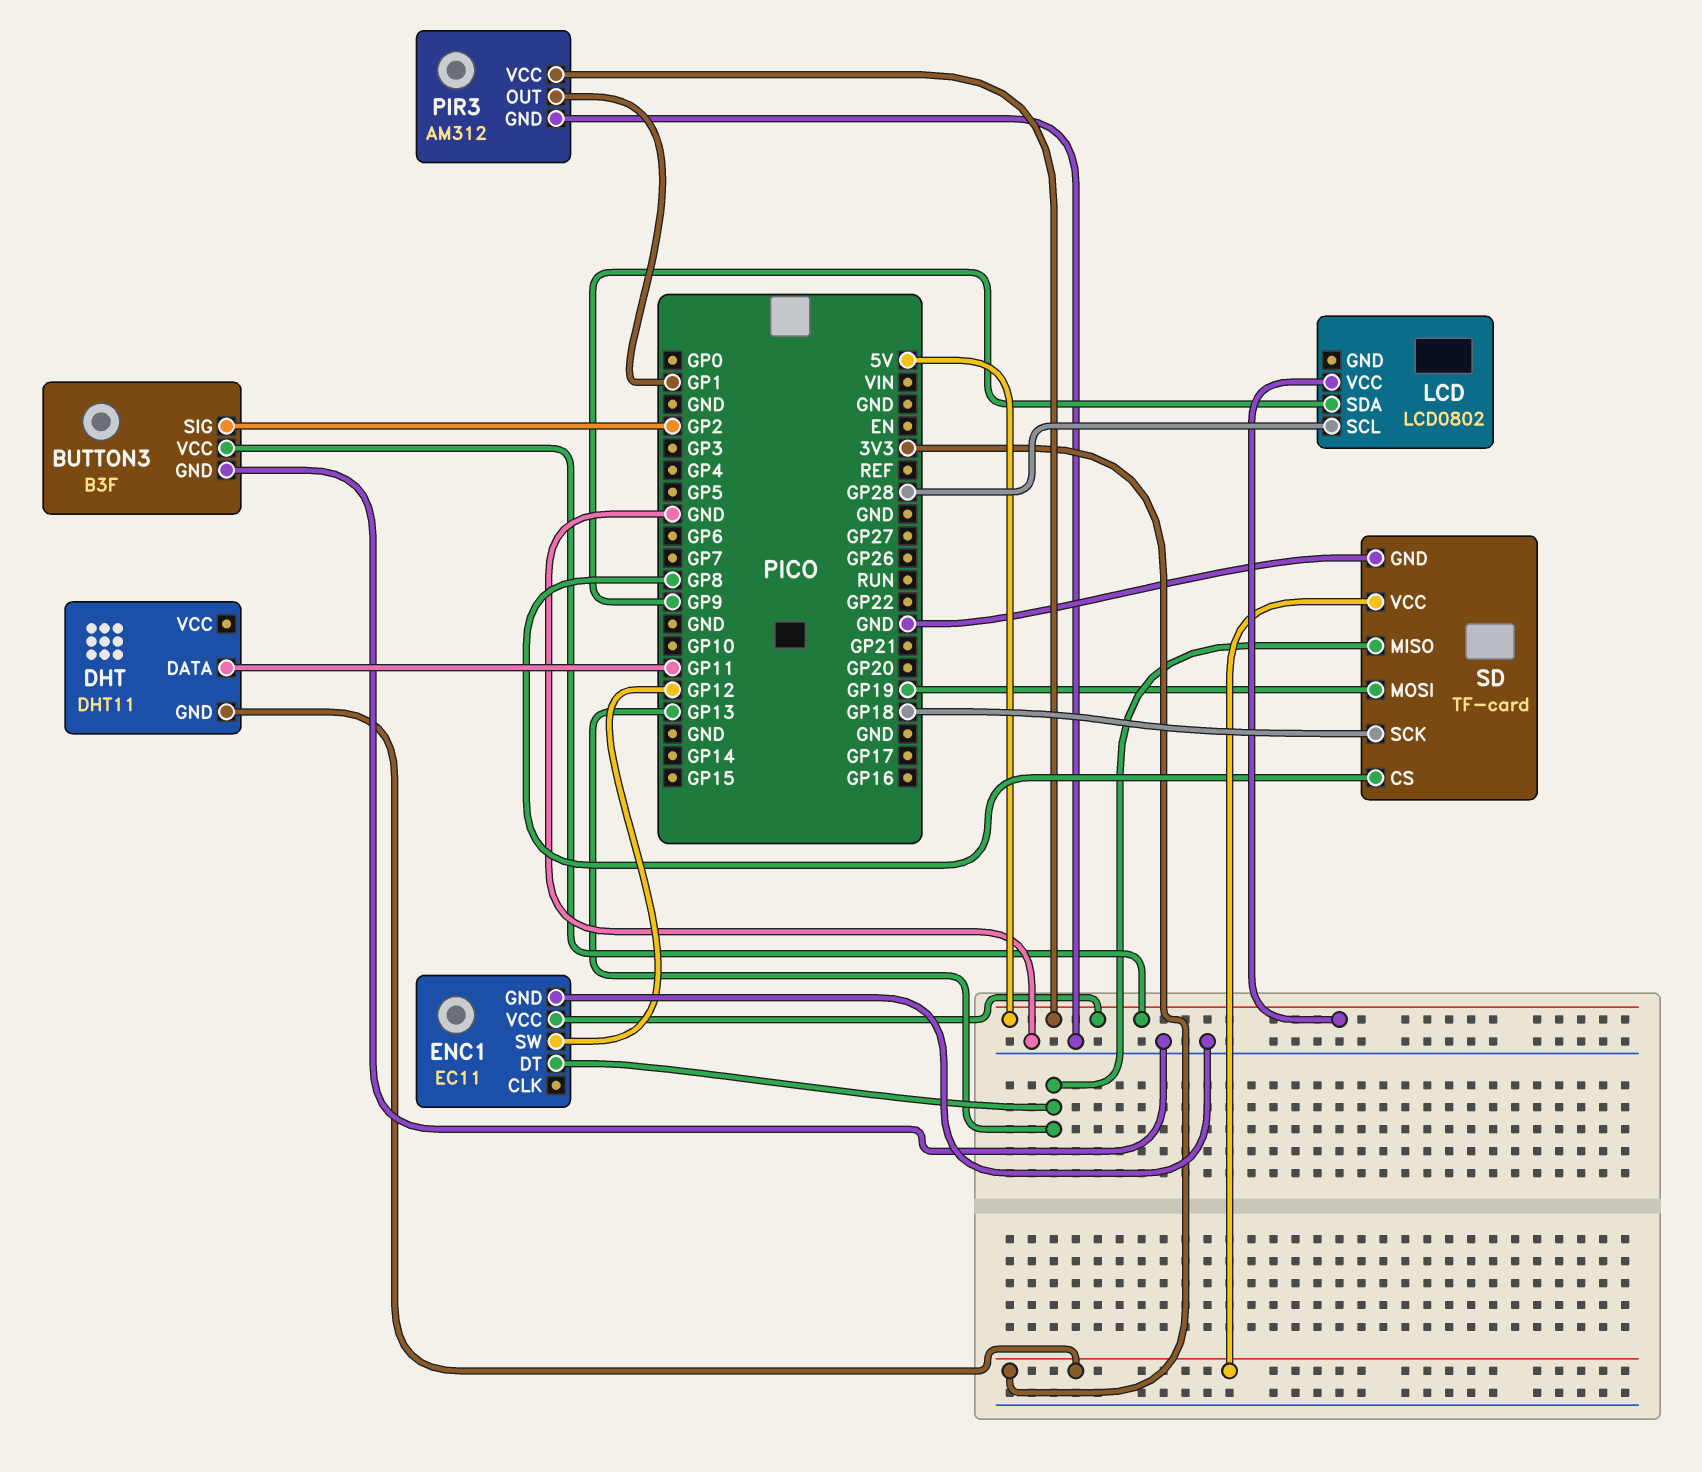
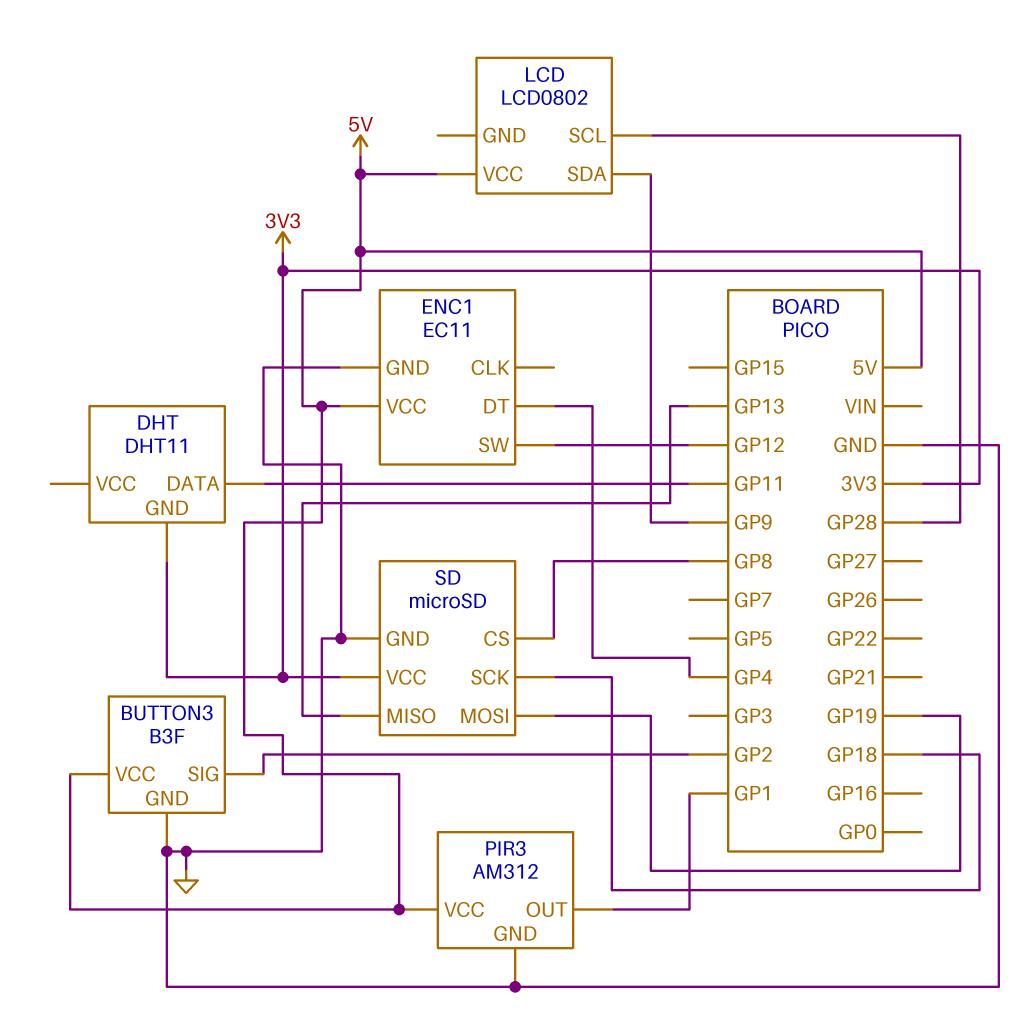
ENC1 pin DT: GP13 -> GP4
SD: TF-card -> microSD

